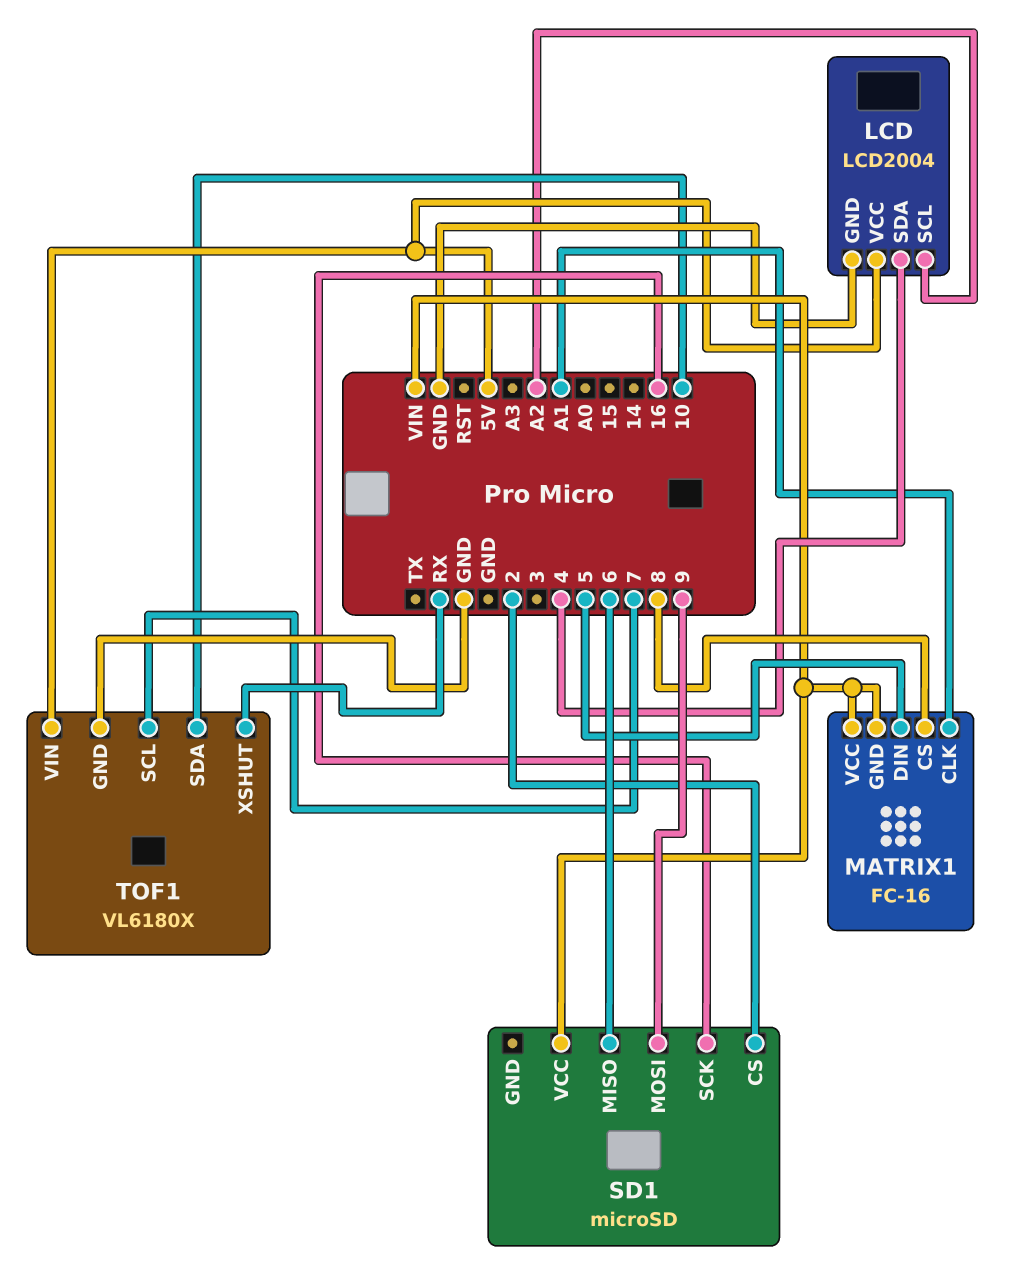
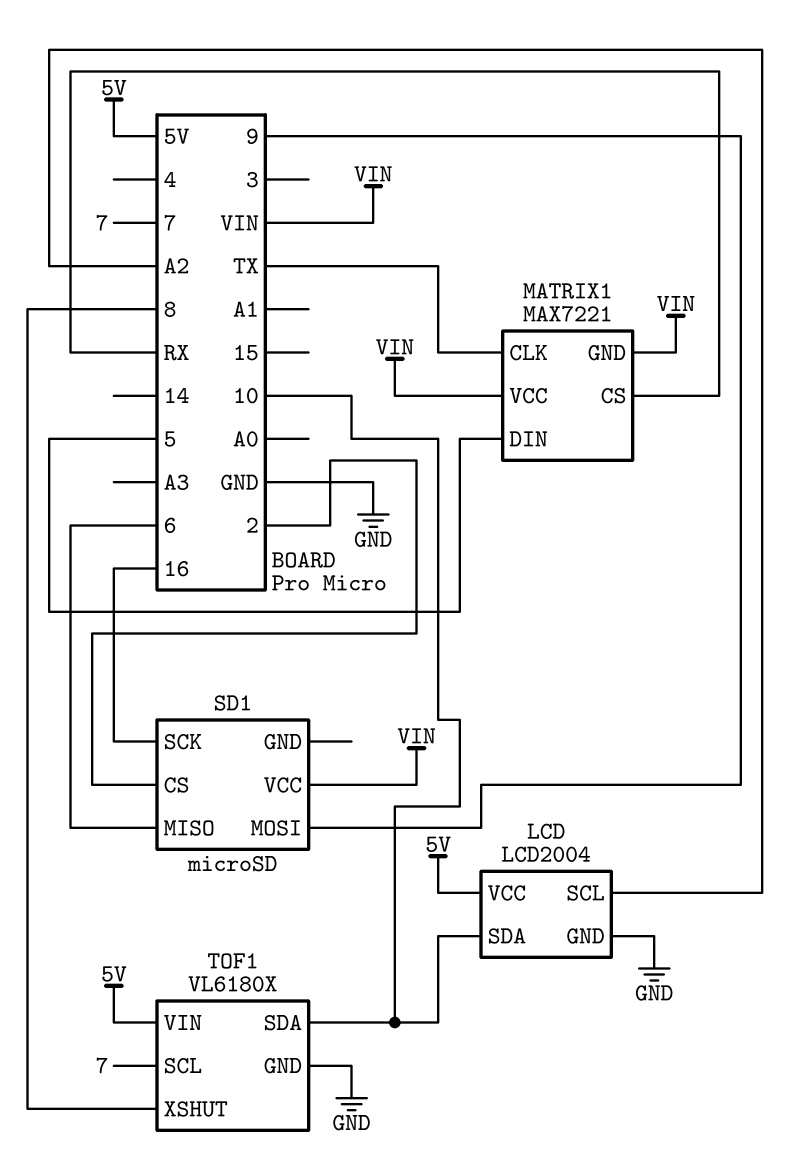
LCD pin SDA: 4 -> 10
MATRIX1: FC-16 -> MAX7221
MATRIX1 pin CLK: A1 -> TX
MATRIX1 pin CS: 8 -> RX
TOF1 pin XSHUT: RX -> 8

